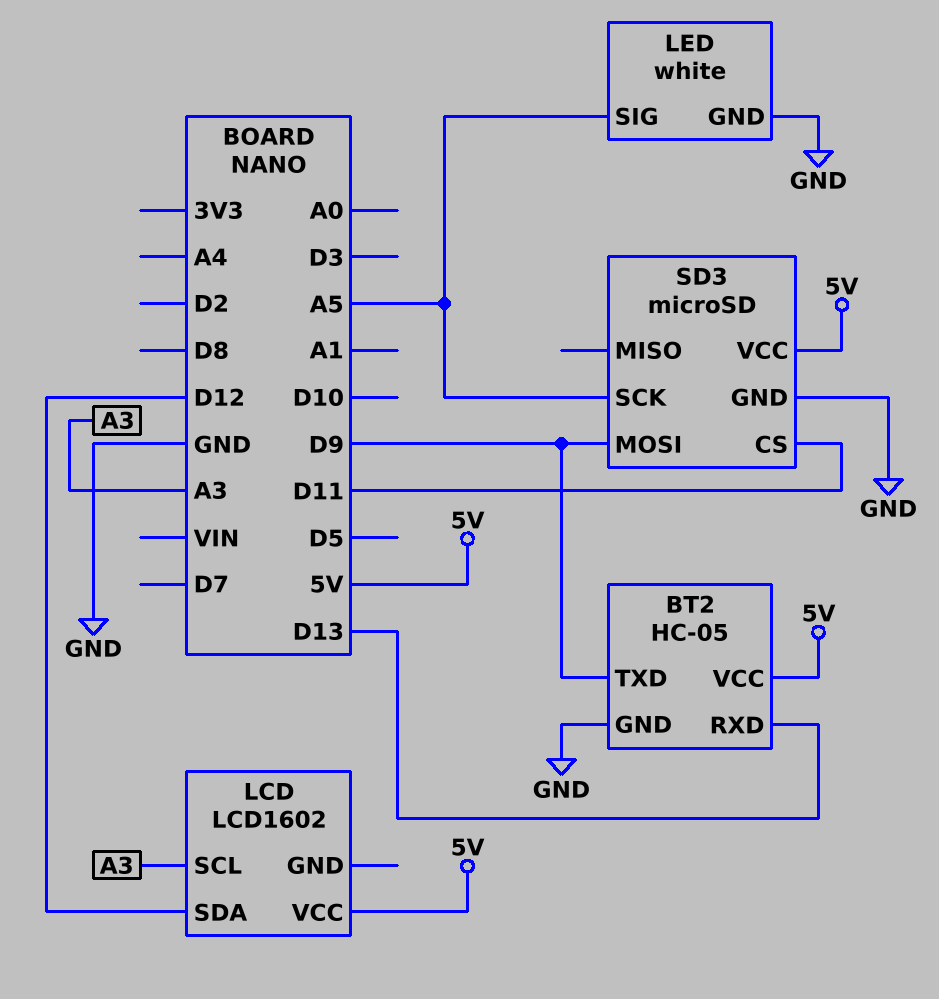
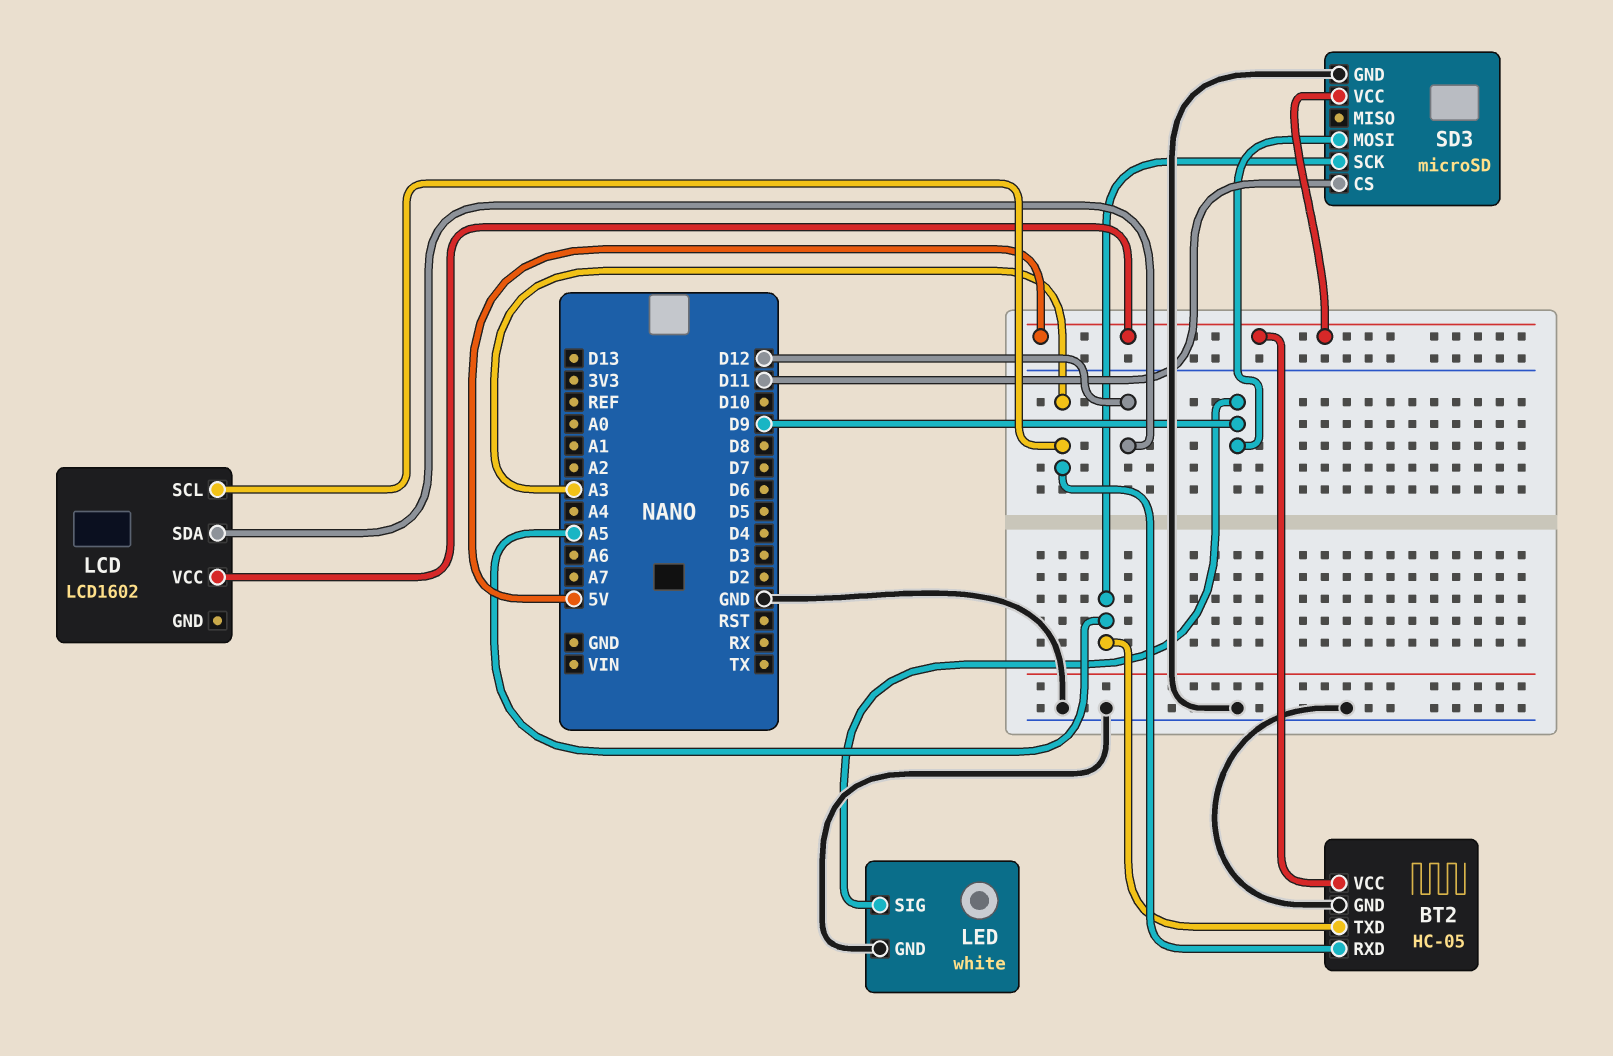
BT2 pin RXD: D13 -> A3
BT2 pin TXD: D9 -> A5
LED pin SIG: A5 -> D9

